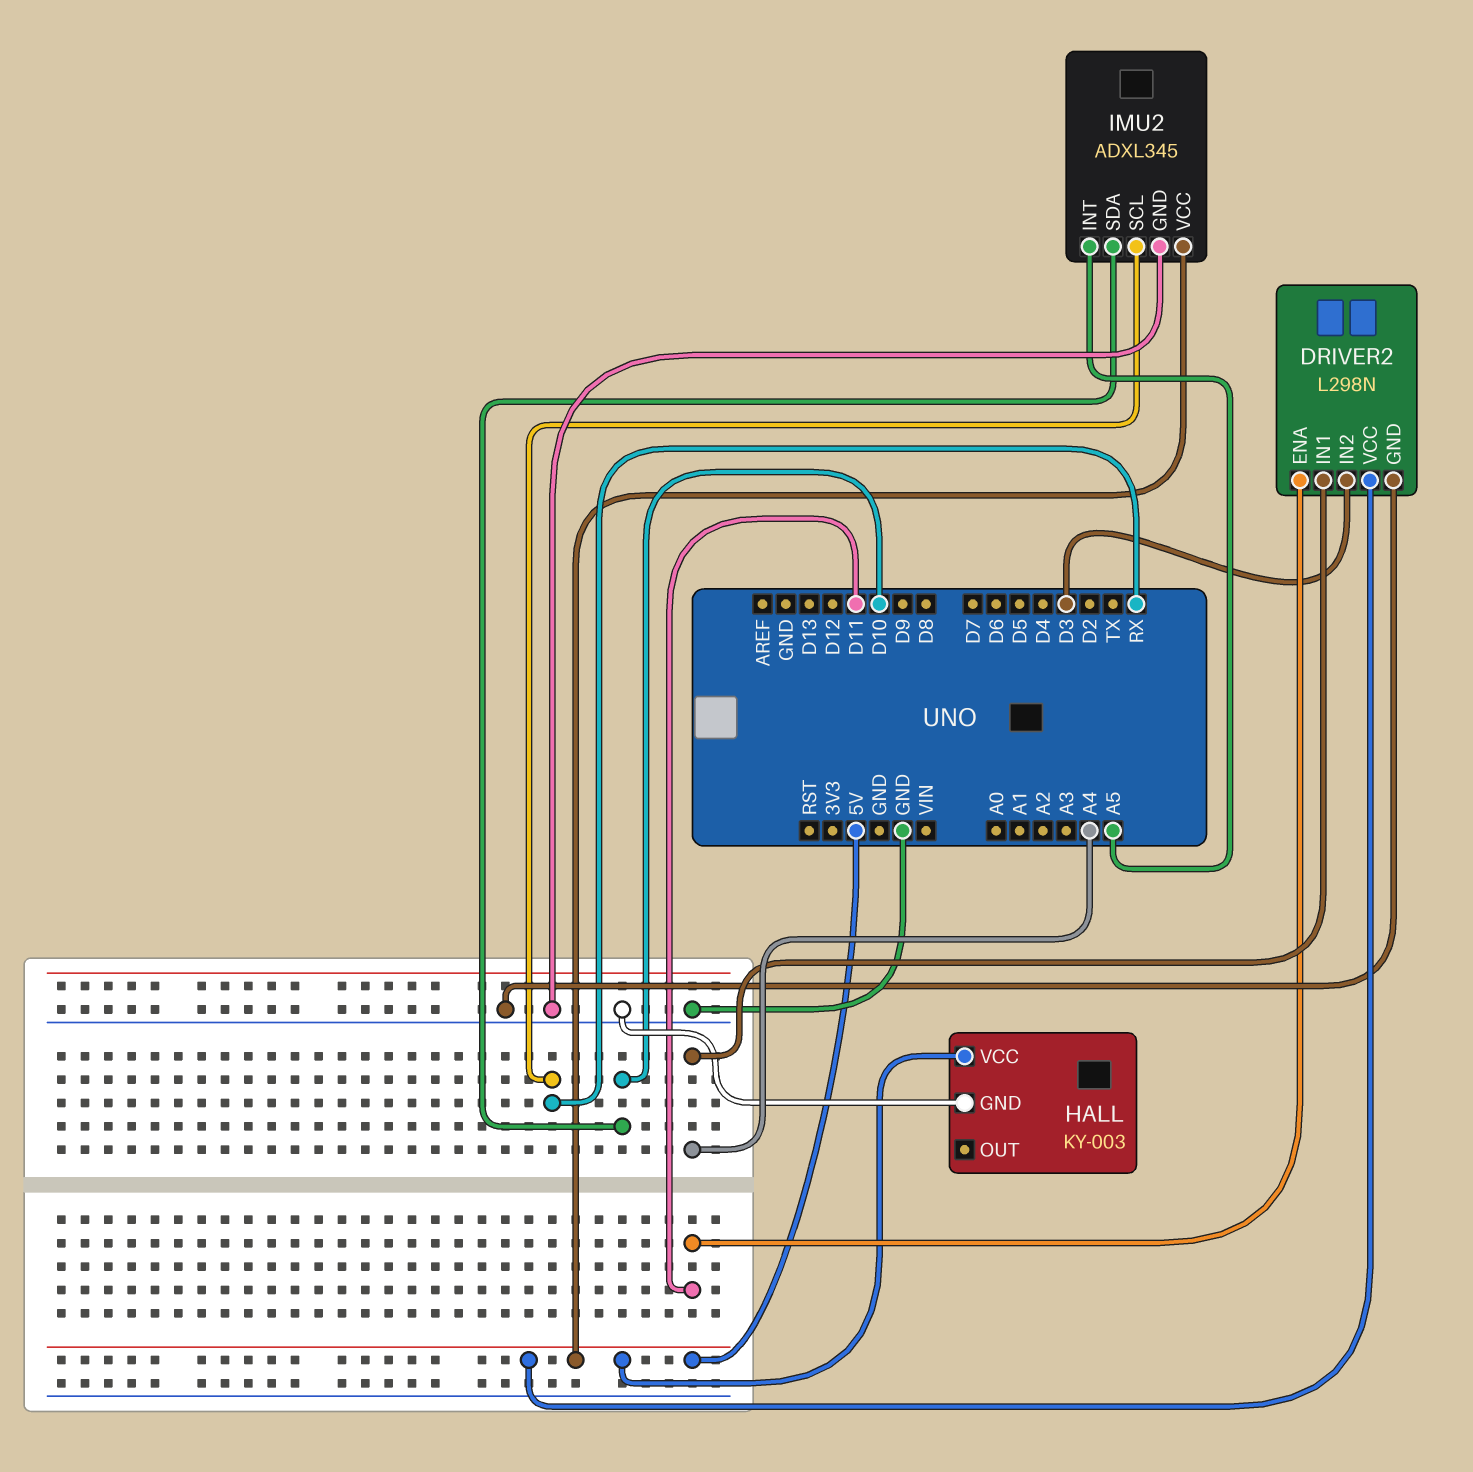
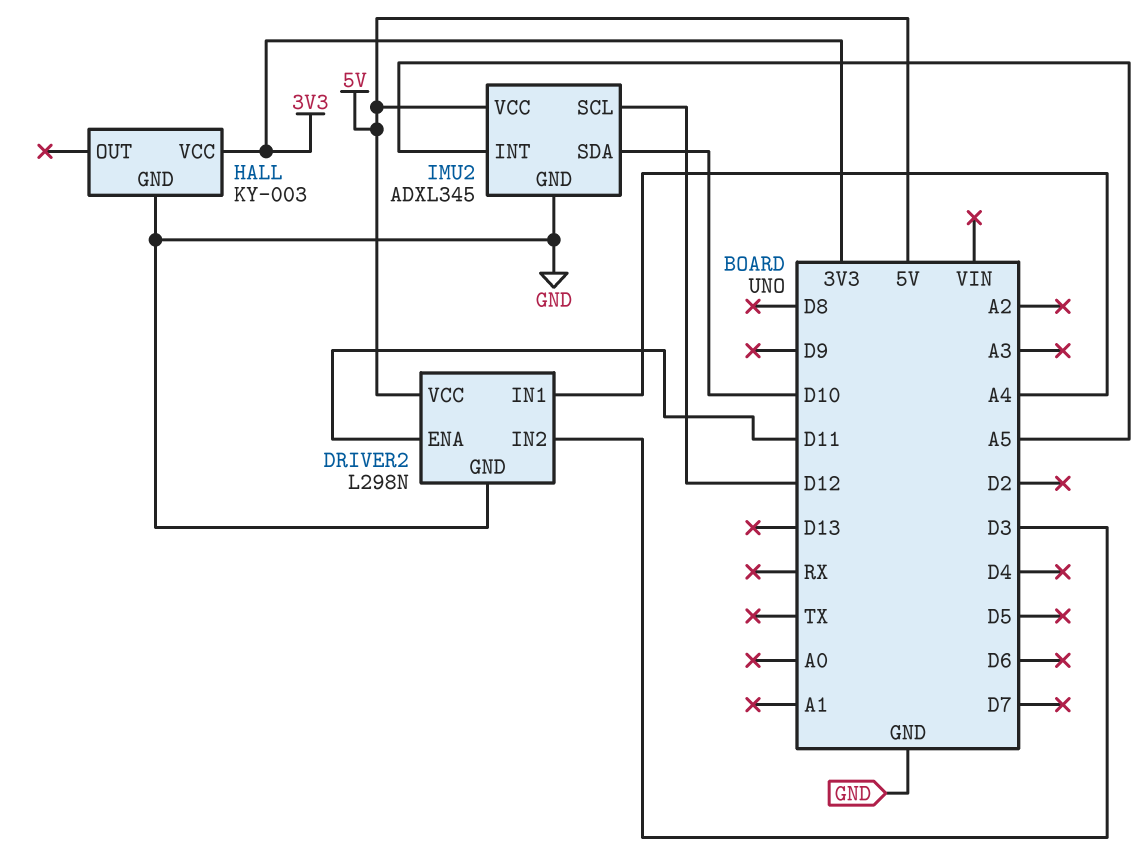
HALL pin VCC: 5V -> 3V3
IMU2 pin SCL: RX -> D12

